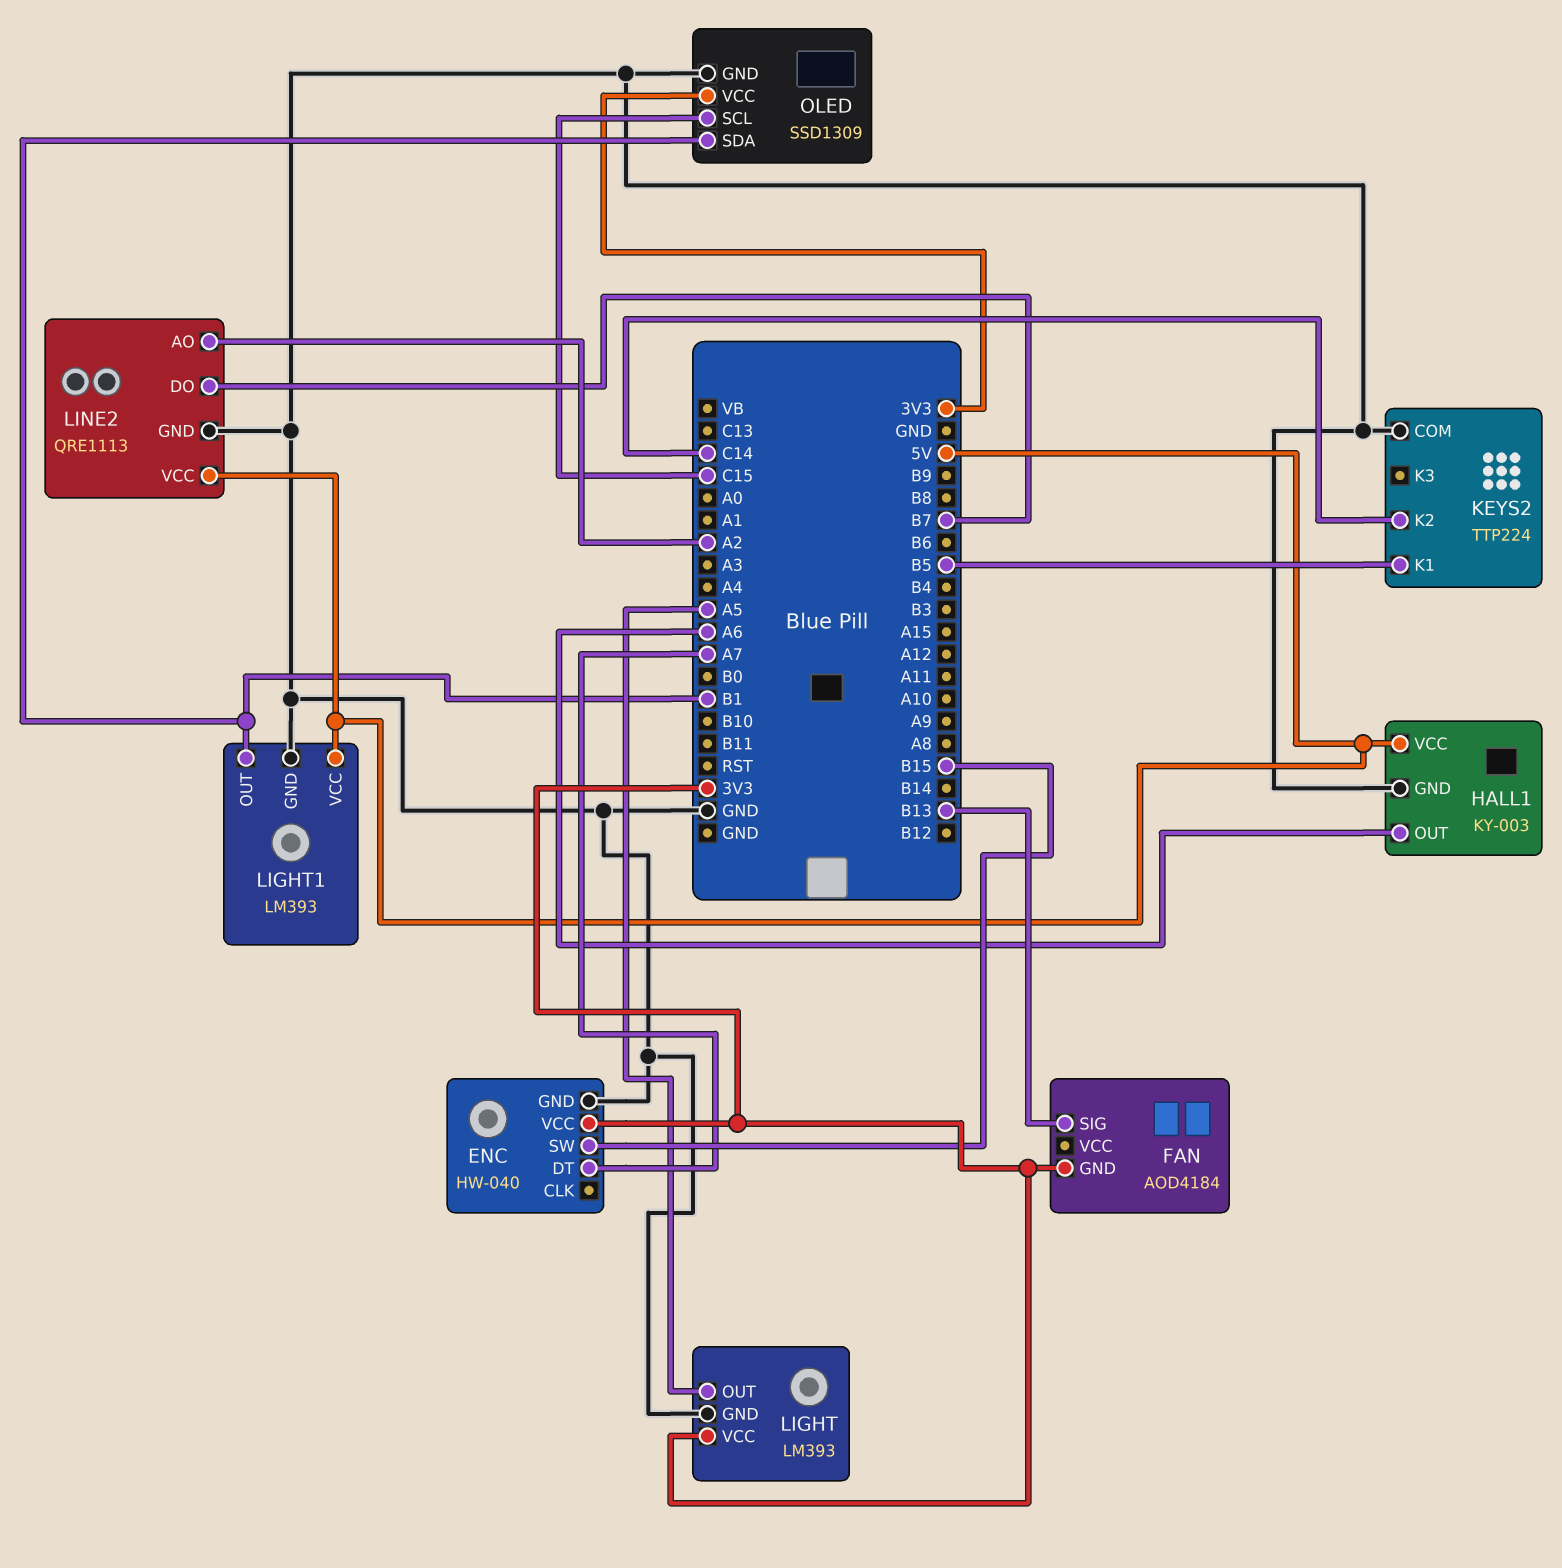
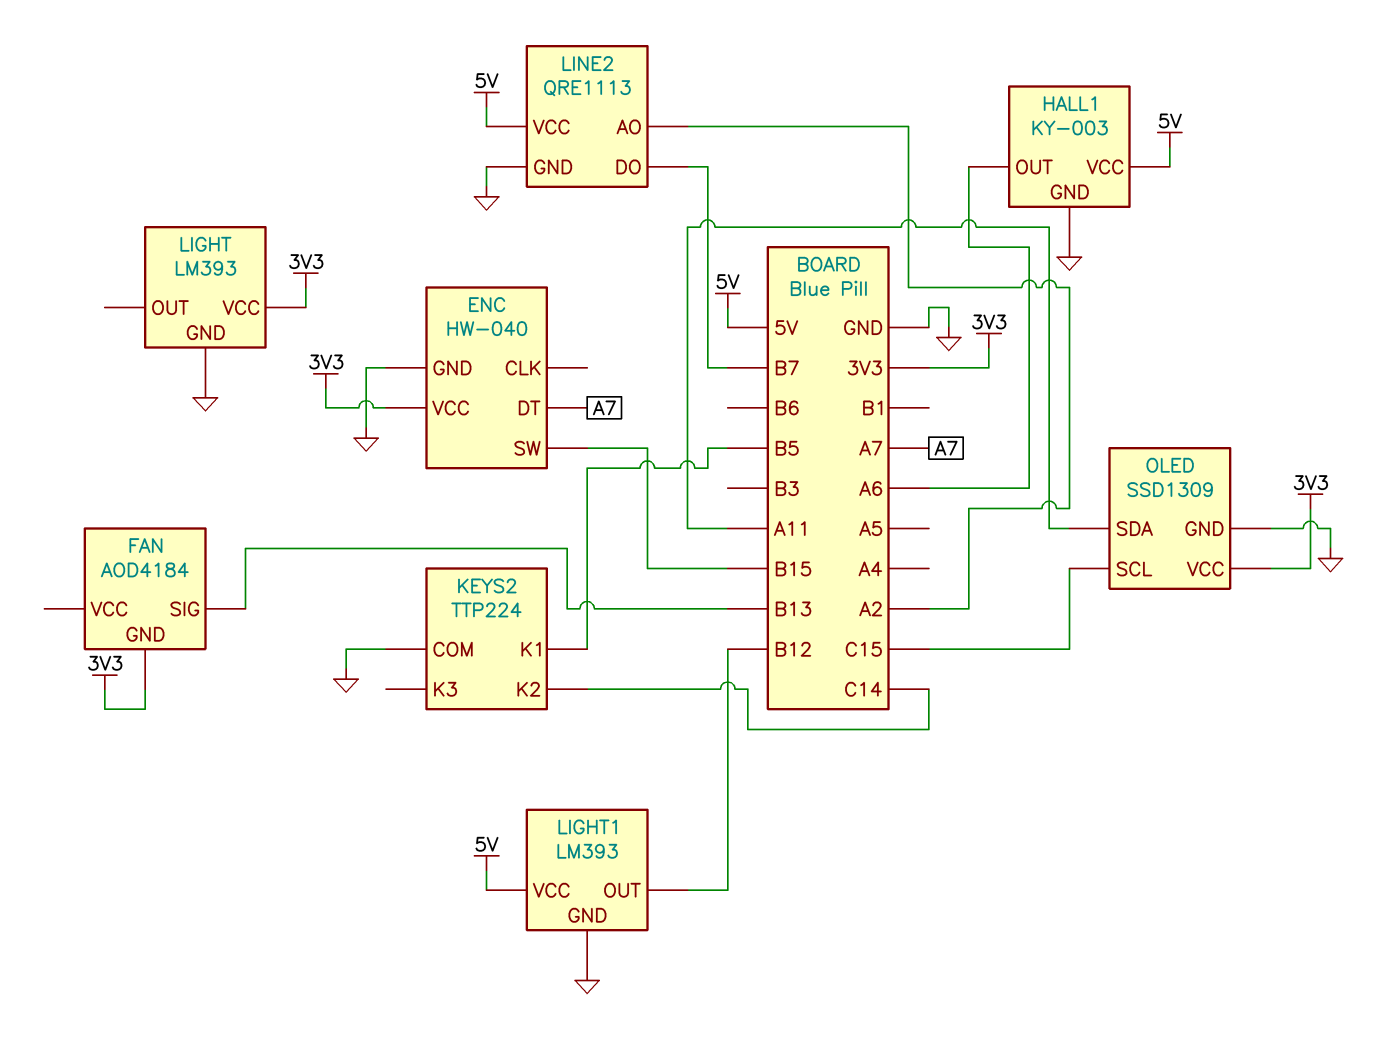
LIGHT pin OUT: A5 -> none
LIGHT1 pin OUT: B1 -> B12
OLED pin SDA: B1 -> A11

